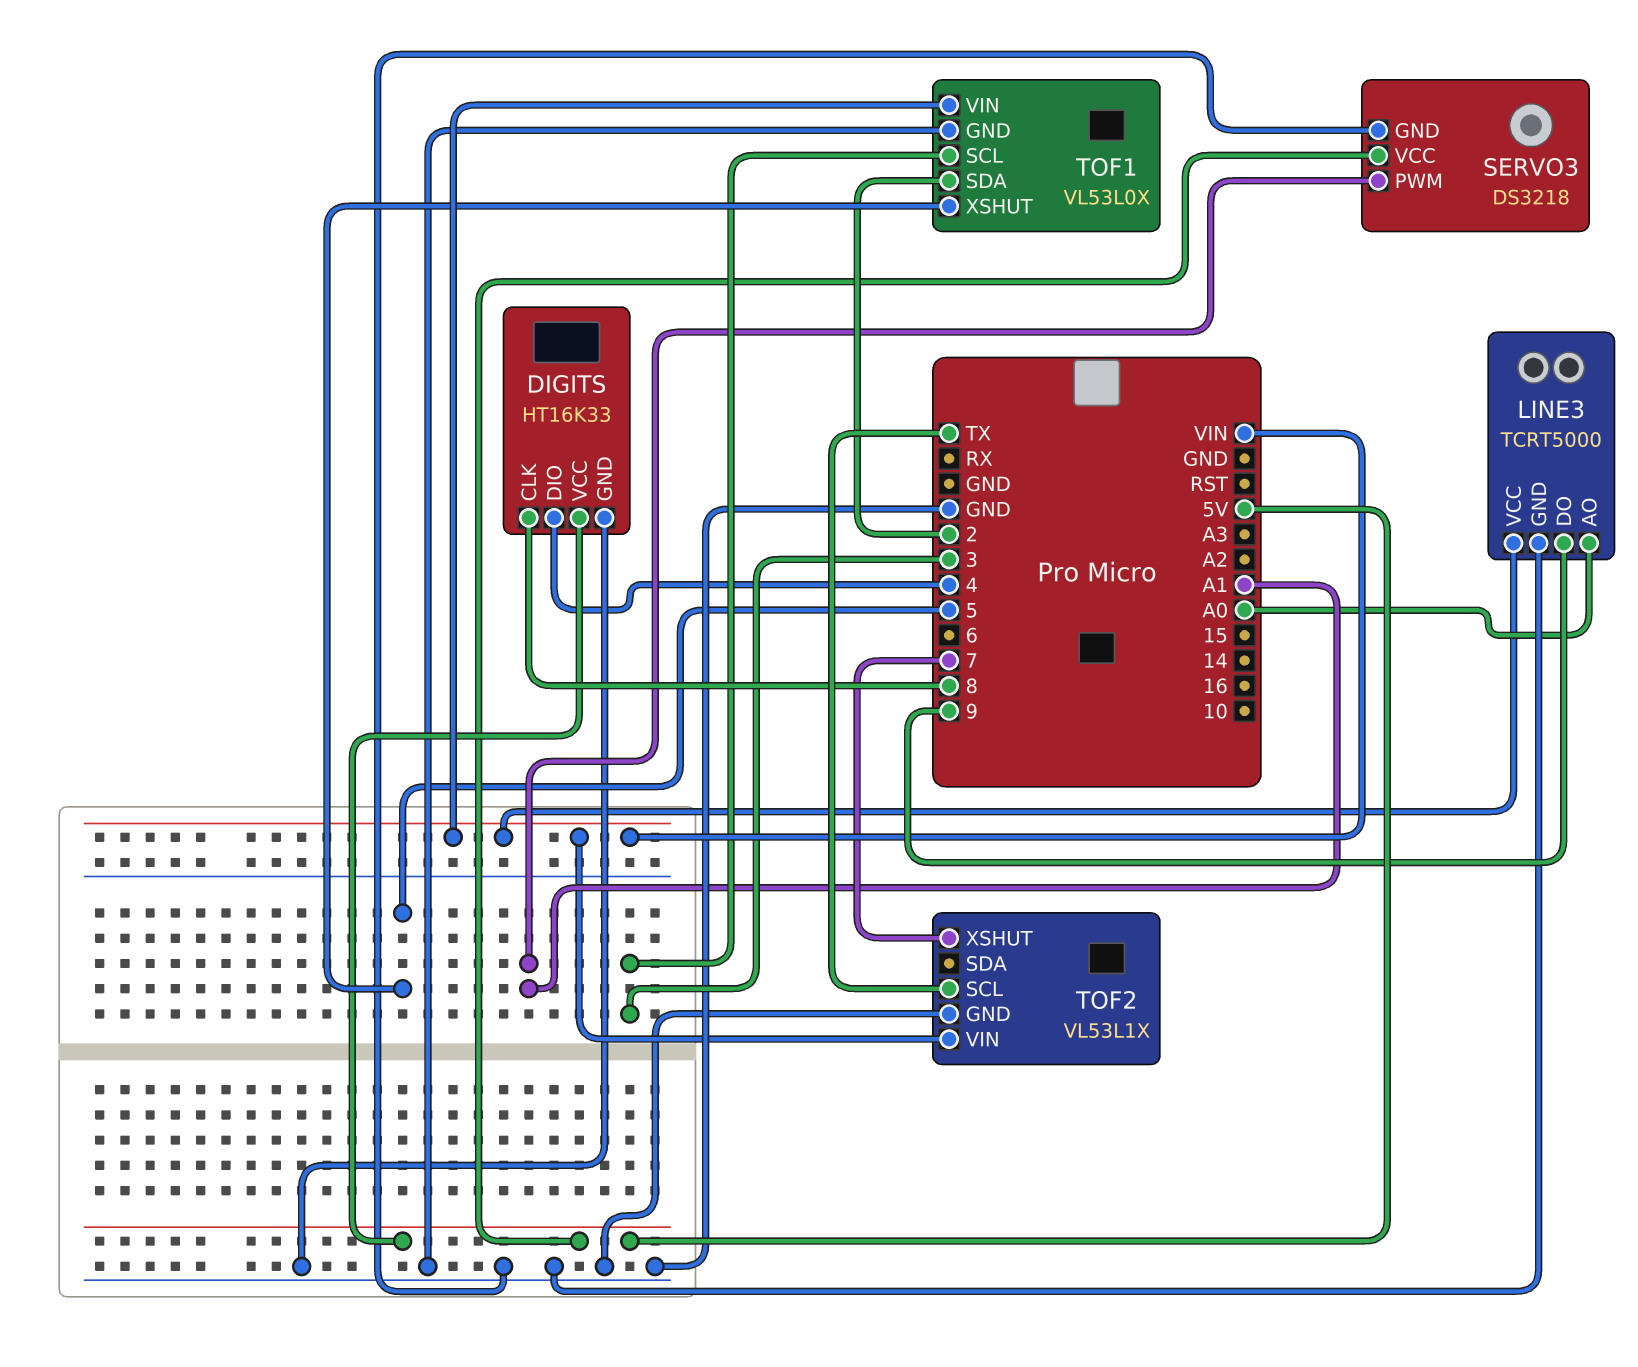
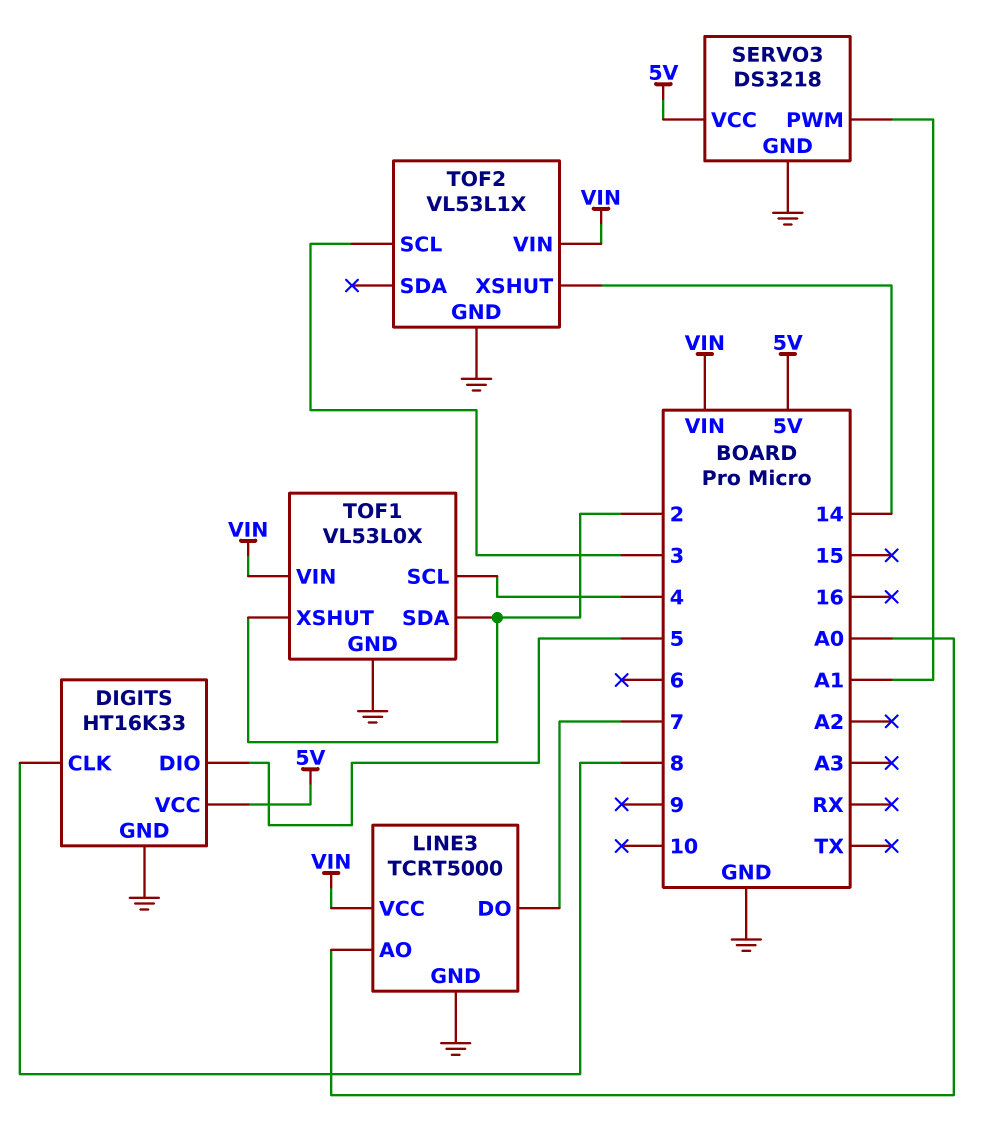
DIGITS pin DIO: 4 -> 5
LINE3 pin DO: 9 -> 7
TOF1 pin SCL: 3 -> 4
TOF1 pin XSHUT: 5 -> 2
TOF2 pin SCL: TX -> 3
TOF2 pin XSHUT: 7 -> 14

